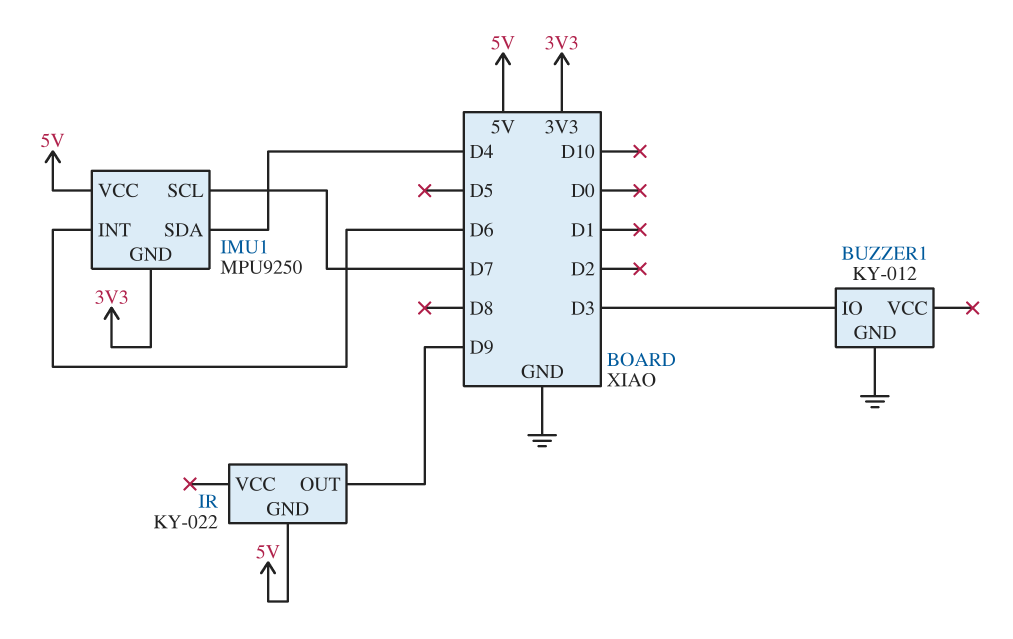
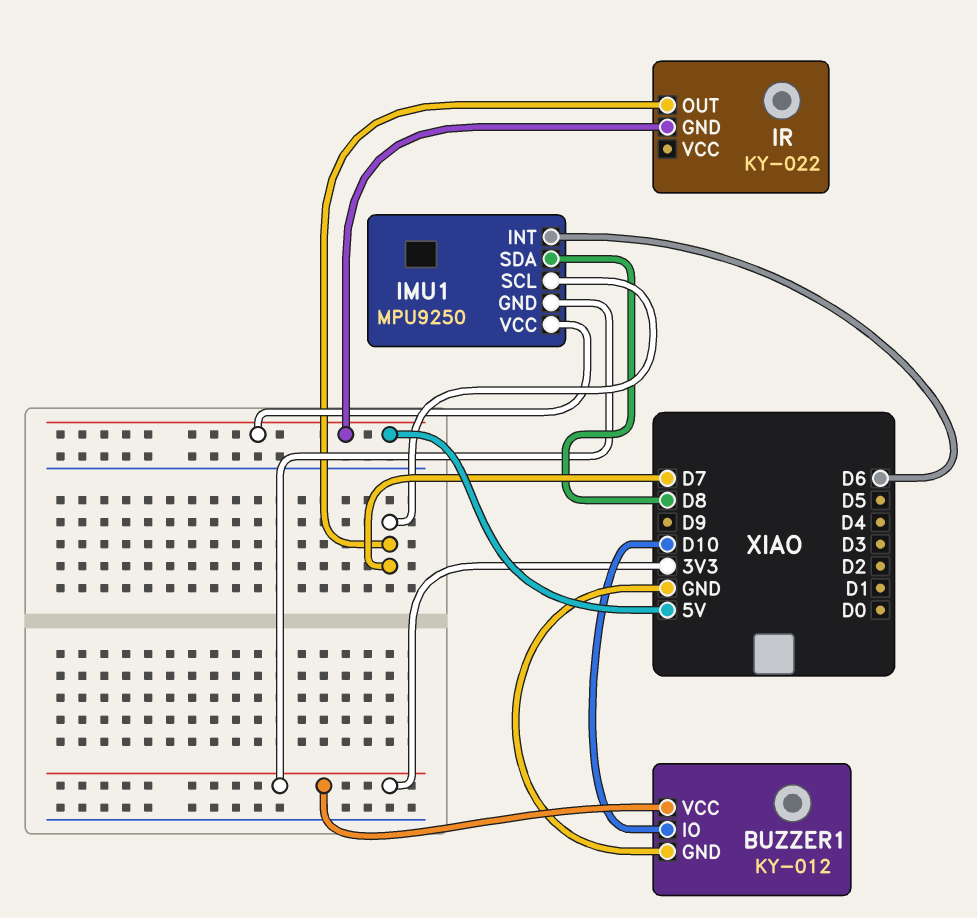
BUZZER1 pin IO: D3 -> D10
BUZZER1 pin VCC: none -> 3V3
IMU1 pin SDA: D4 -> D8
IR pin OUT: D9 -> D7

